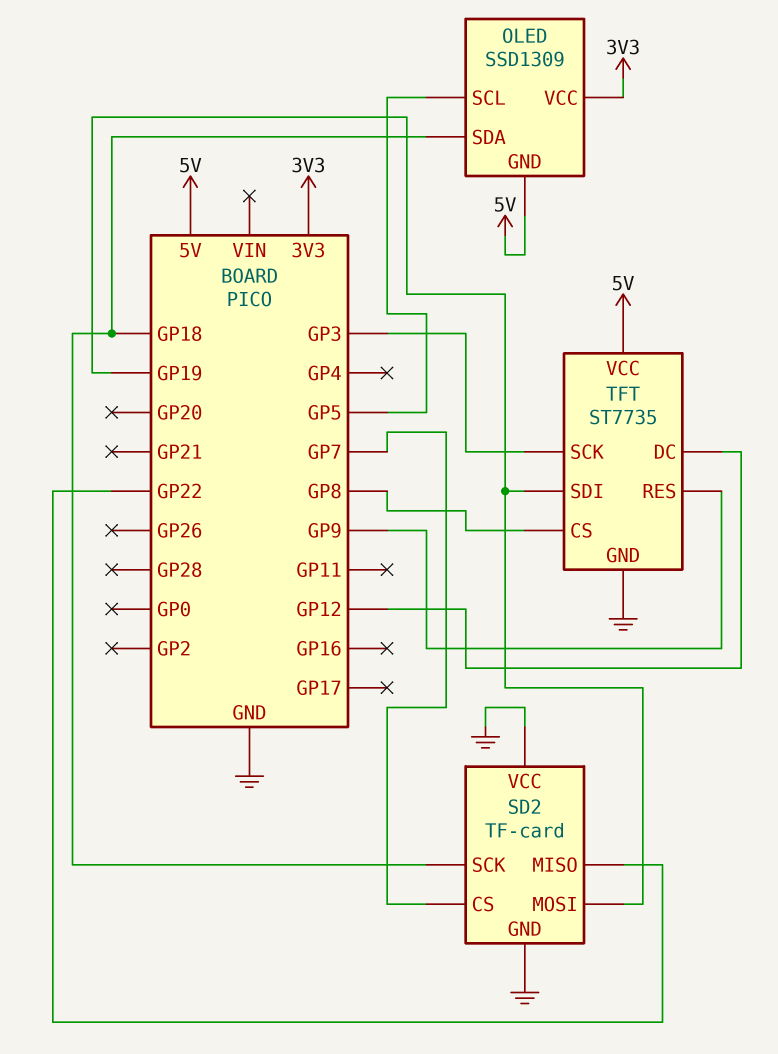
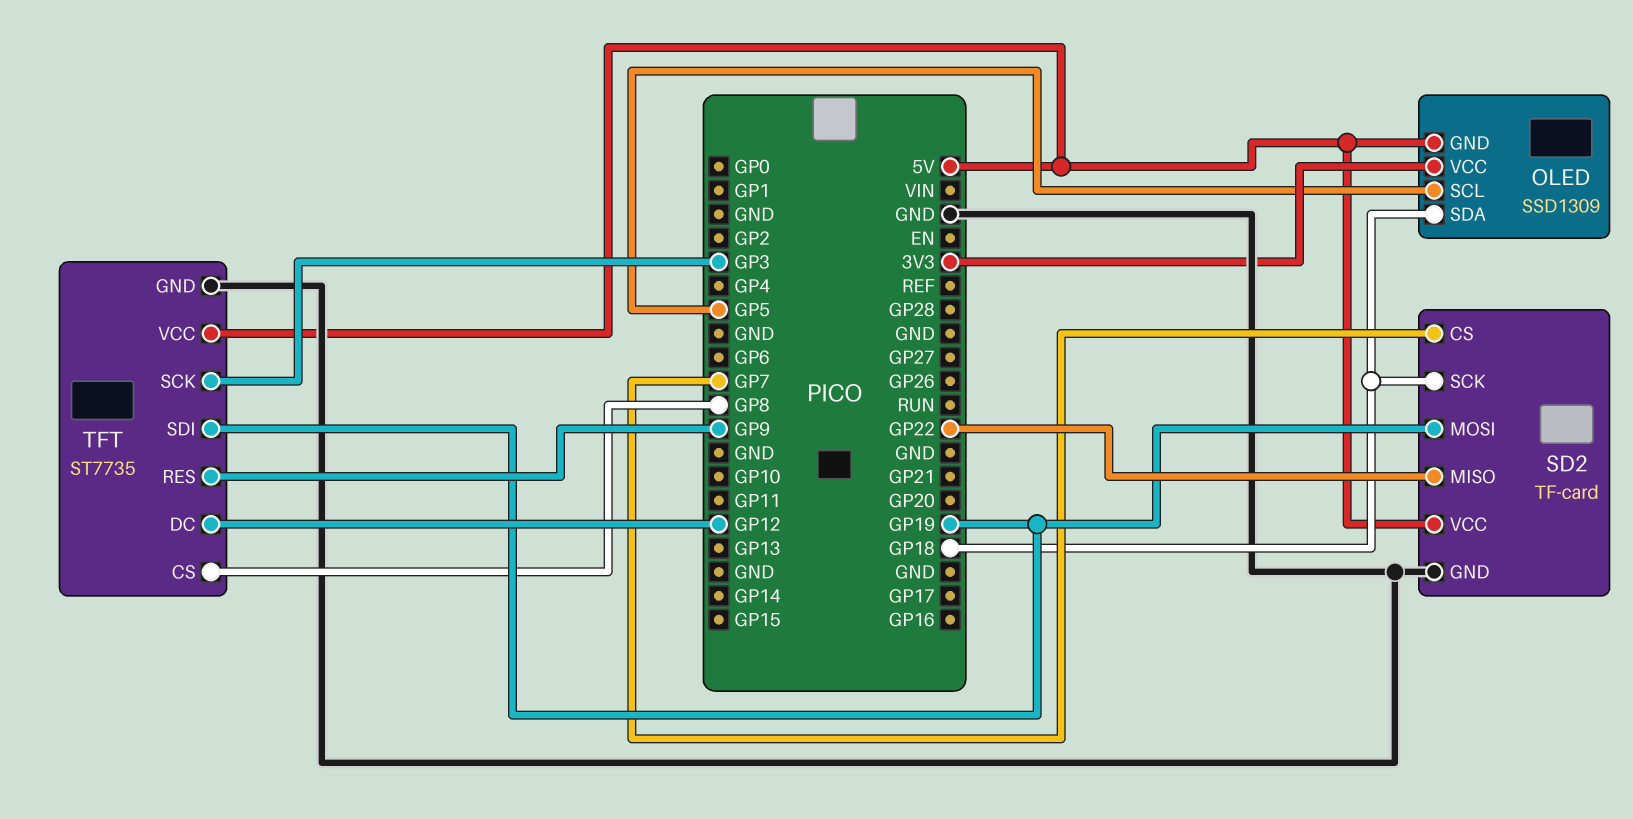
SD2 pin VCC: GND -> 5V

